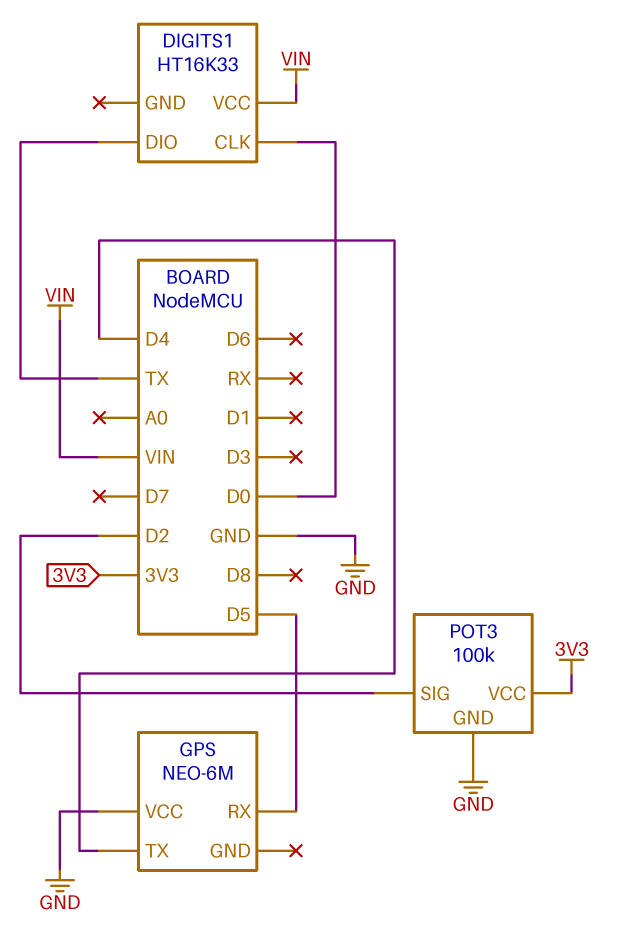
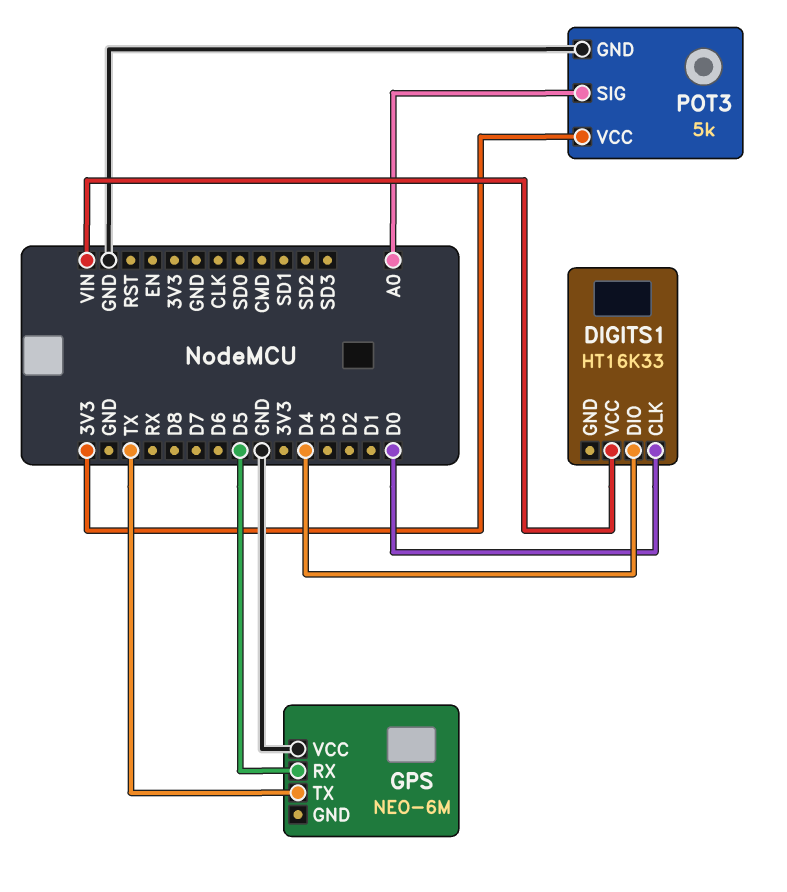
DIGITS1 pin DIO: TX -> D4
GPS pin TX: D4 -> TX
POT3: 100k -> 5k
POT3 pin SIG: D2 -> A0

